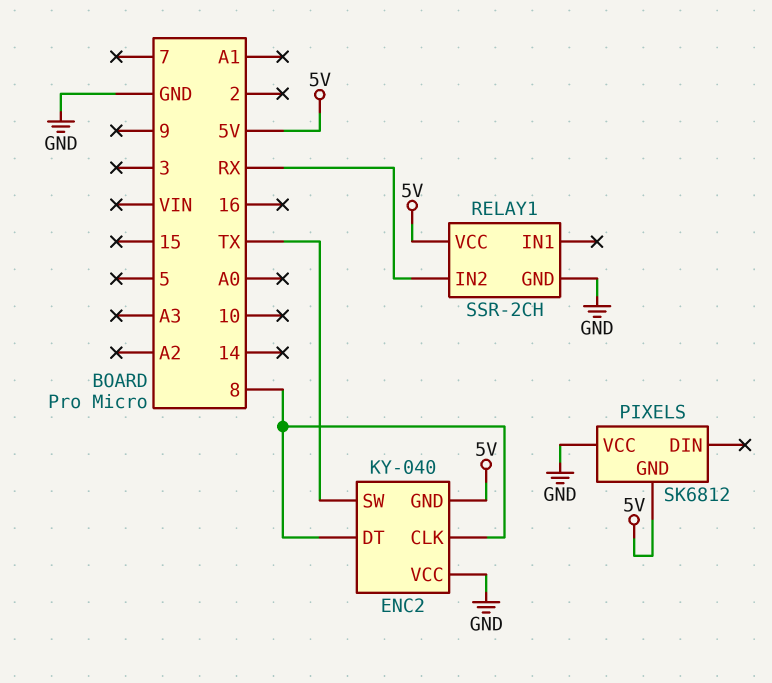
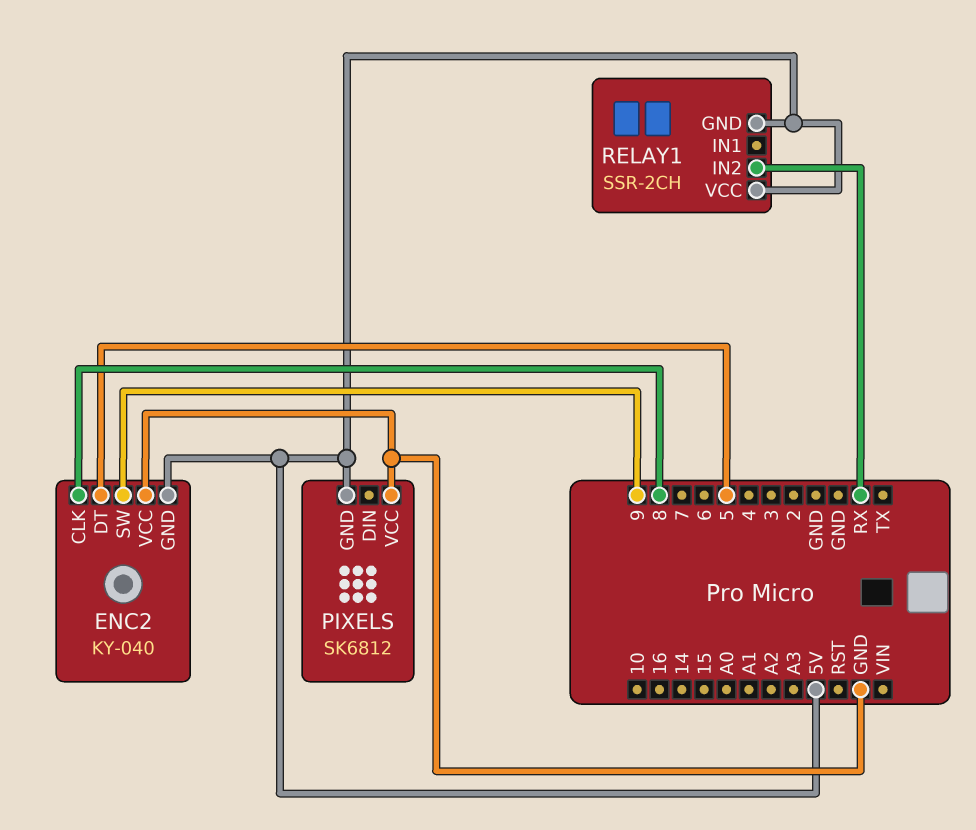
ENC2 pin DT: 8 -> 5
ENC2 pin SW: TX -> 9
RELAY1 pin GND: GND -> 5V

